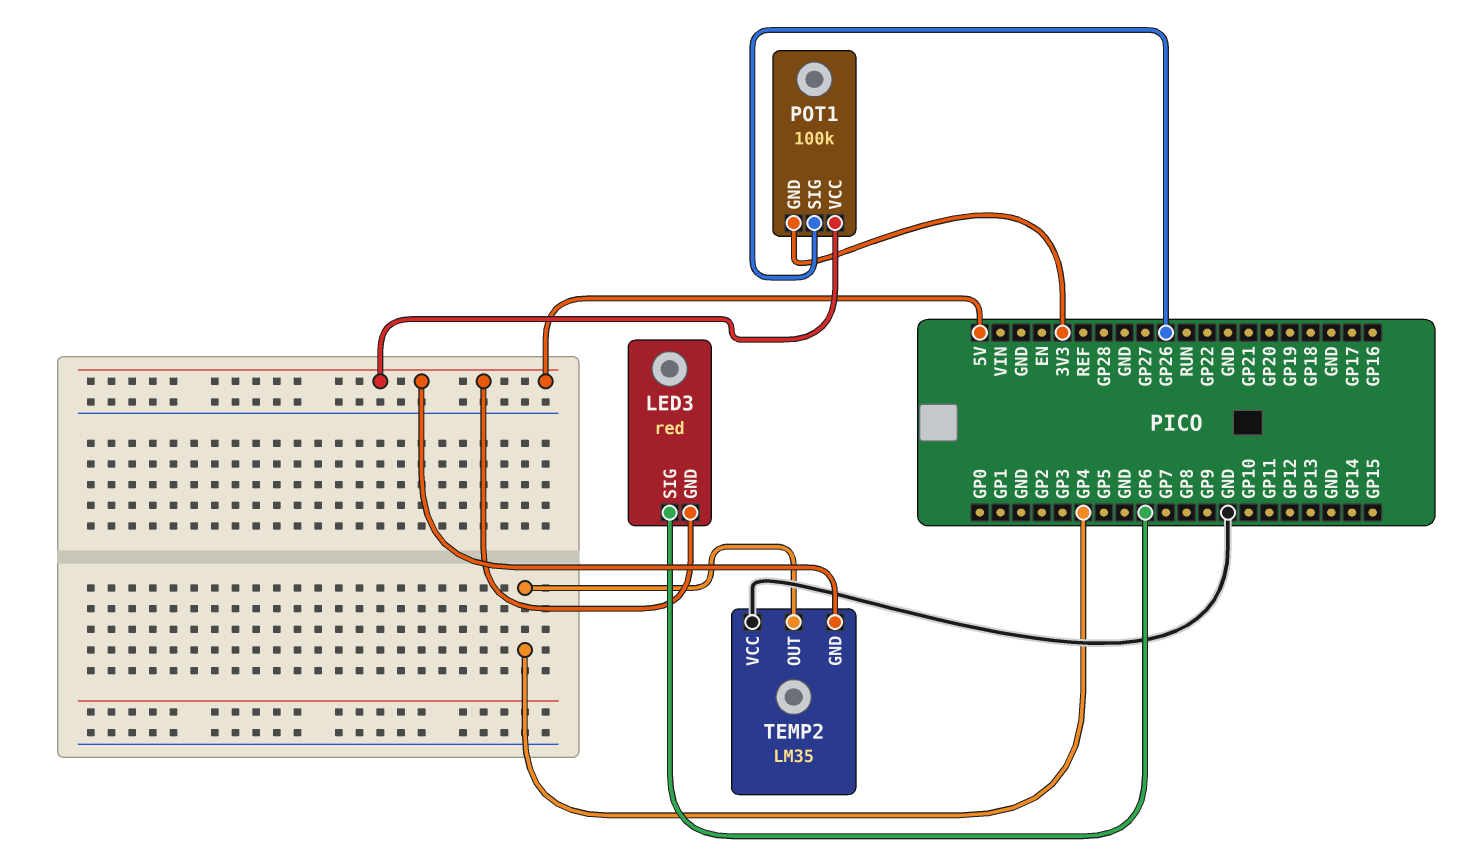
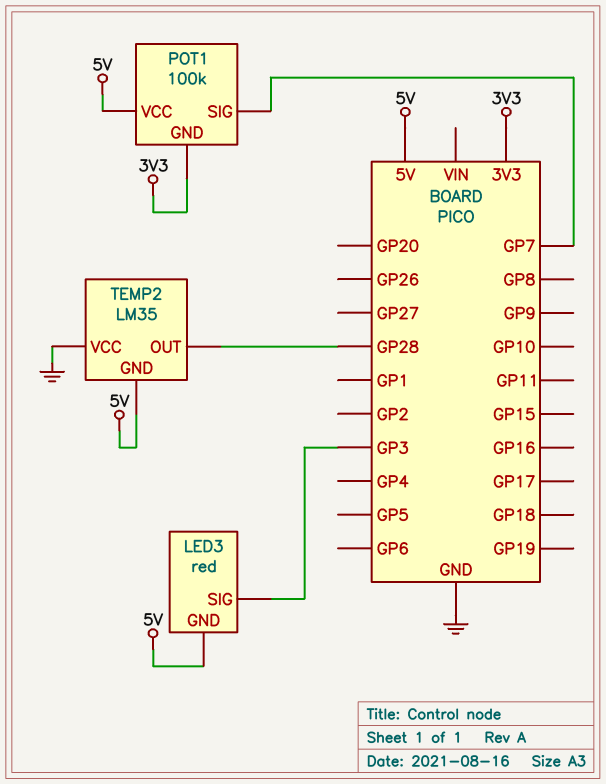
LED3 pin SIG: GP6 -> GP3
POT1 pin SIG: GP26 -> GP7
TEMP2 pin OUT: GP4 -> GP28

